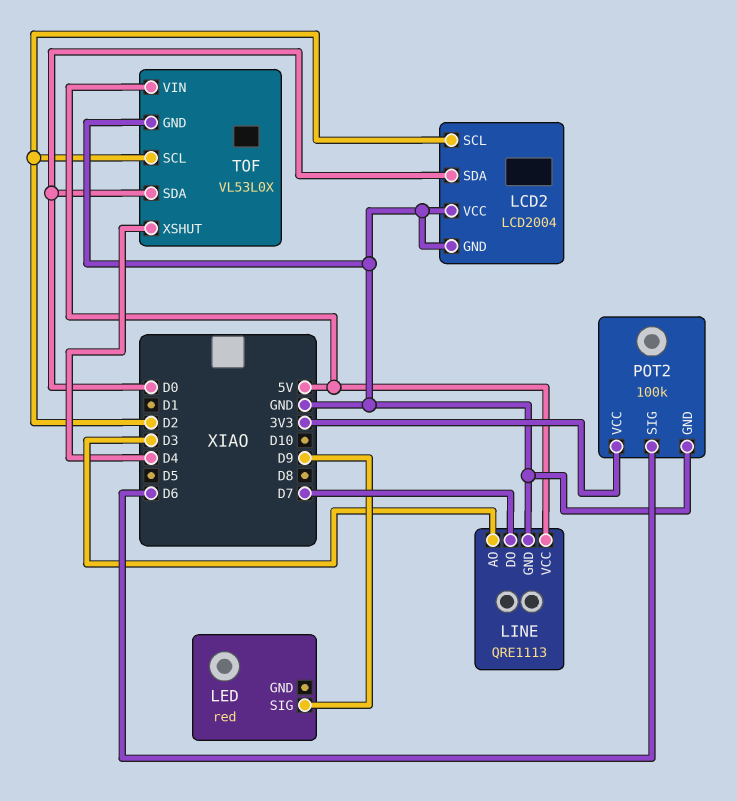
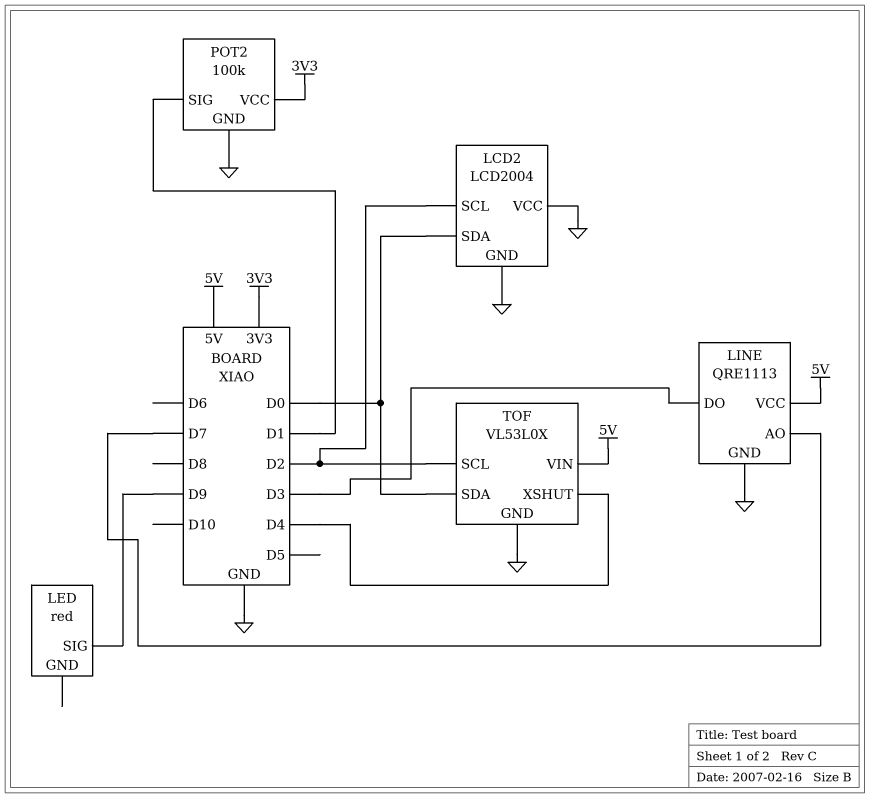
LINE pin AO: D3 -> D7
LINE pin DO: D7 -> D3
POT2 pin SIG: D6 -> D1

